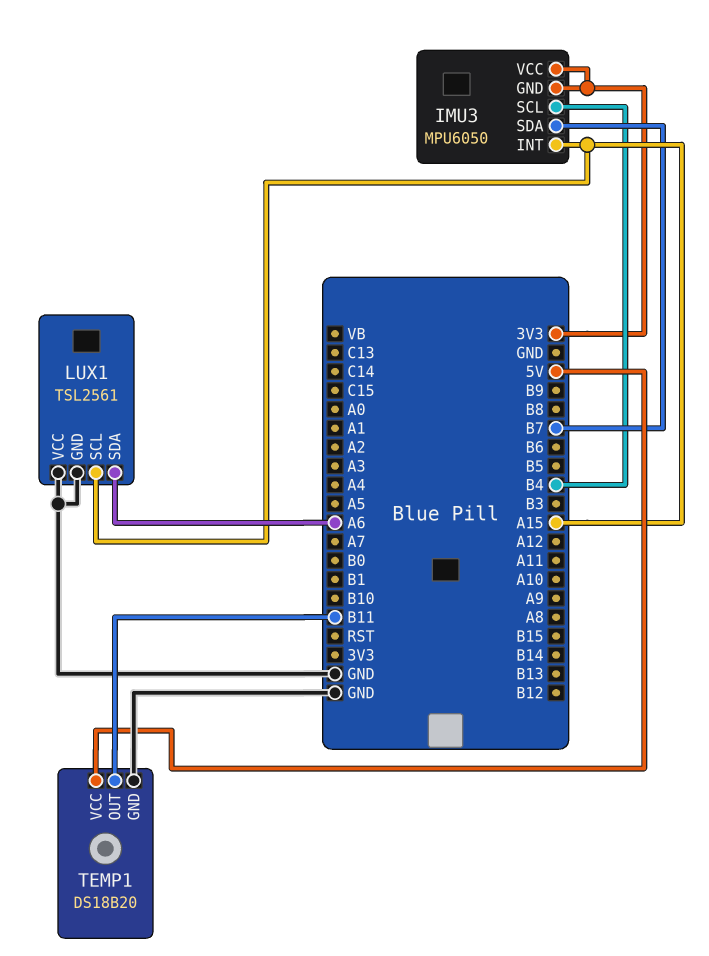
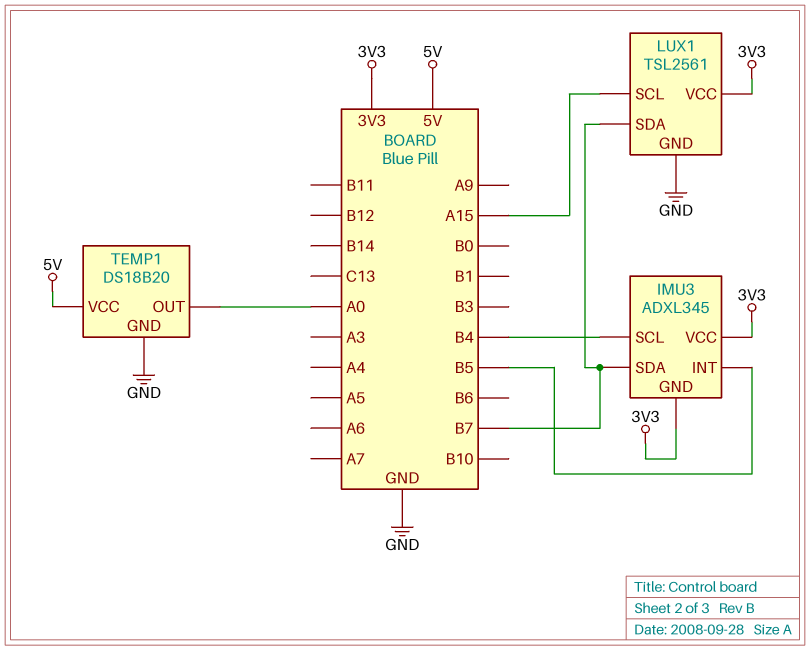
IMU3: MPU6050 -> ADXL345
IMU3 pin INT: A15 -> B5
LUX1 pin SDA: A6 -> B7
LUX1 pin VCC: GND -> 3V3
TEMP1 pin OUT: B11 -> A0

